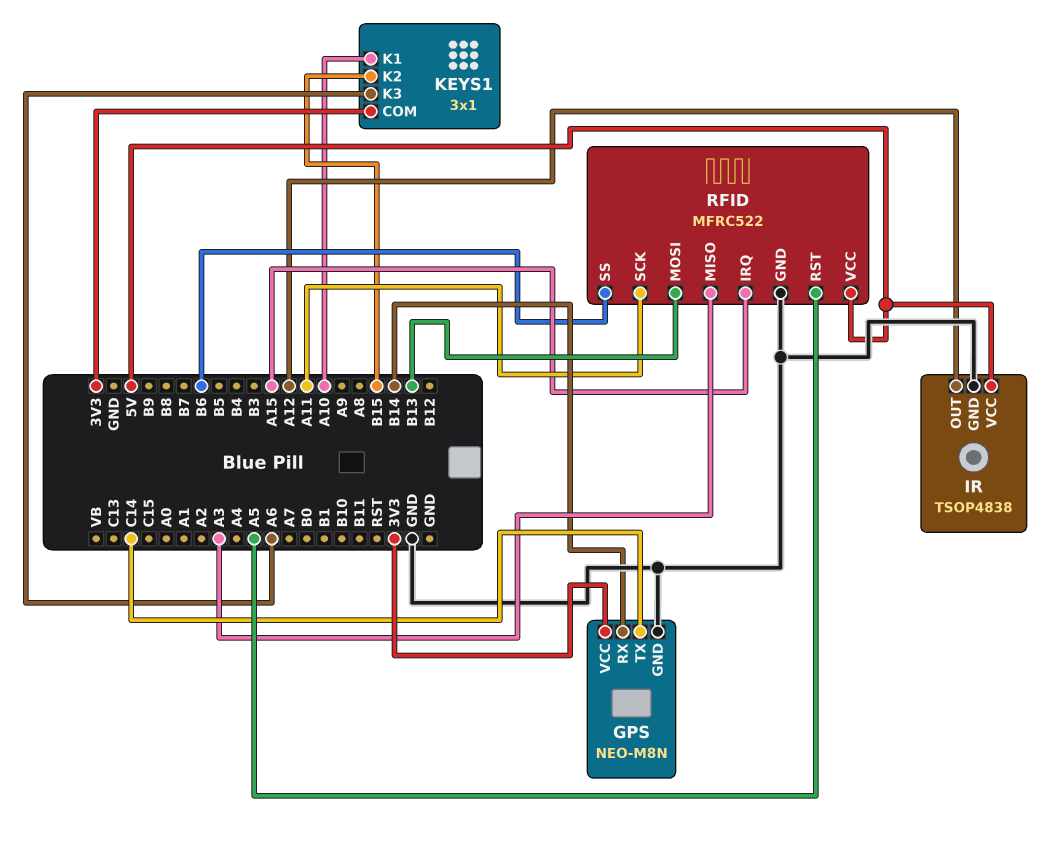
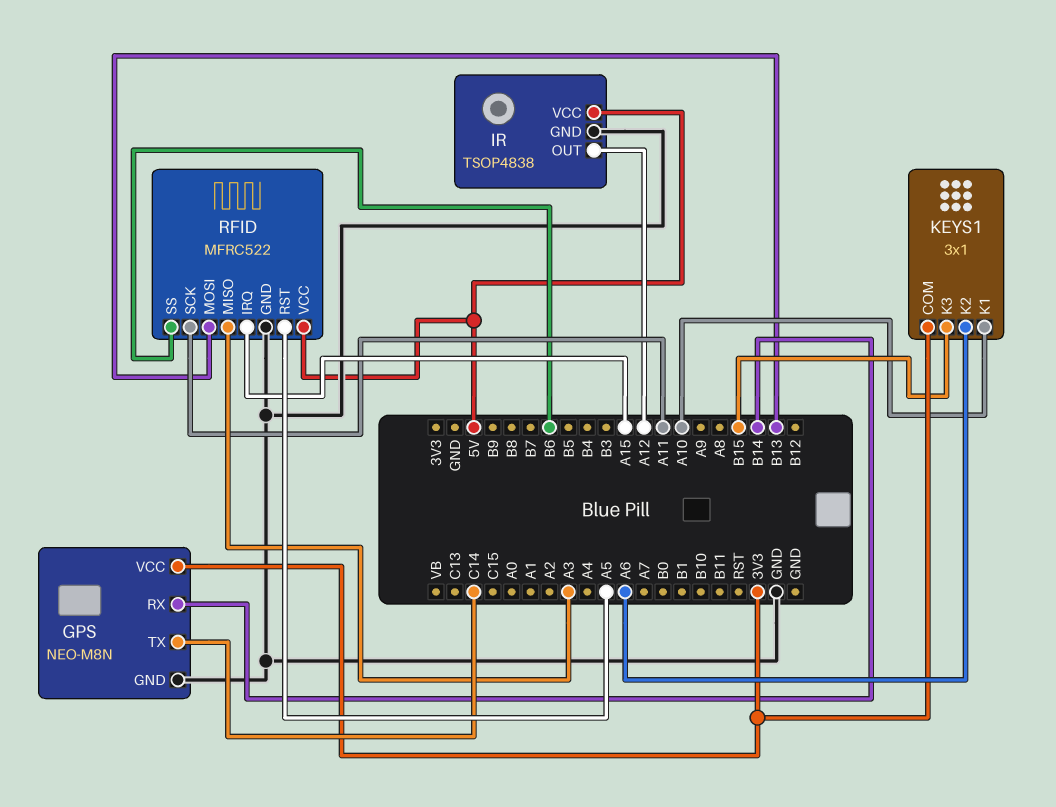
KEYS1 pin K2: B15 -> A6
KEYS1 pin K3: A6 -> B15

